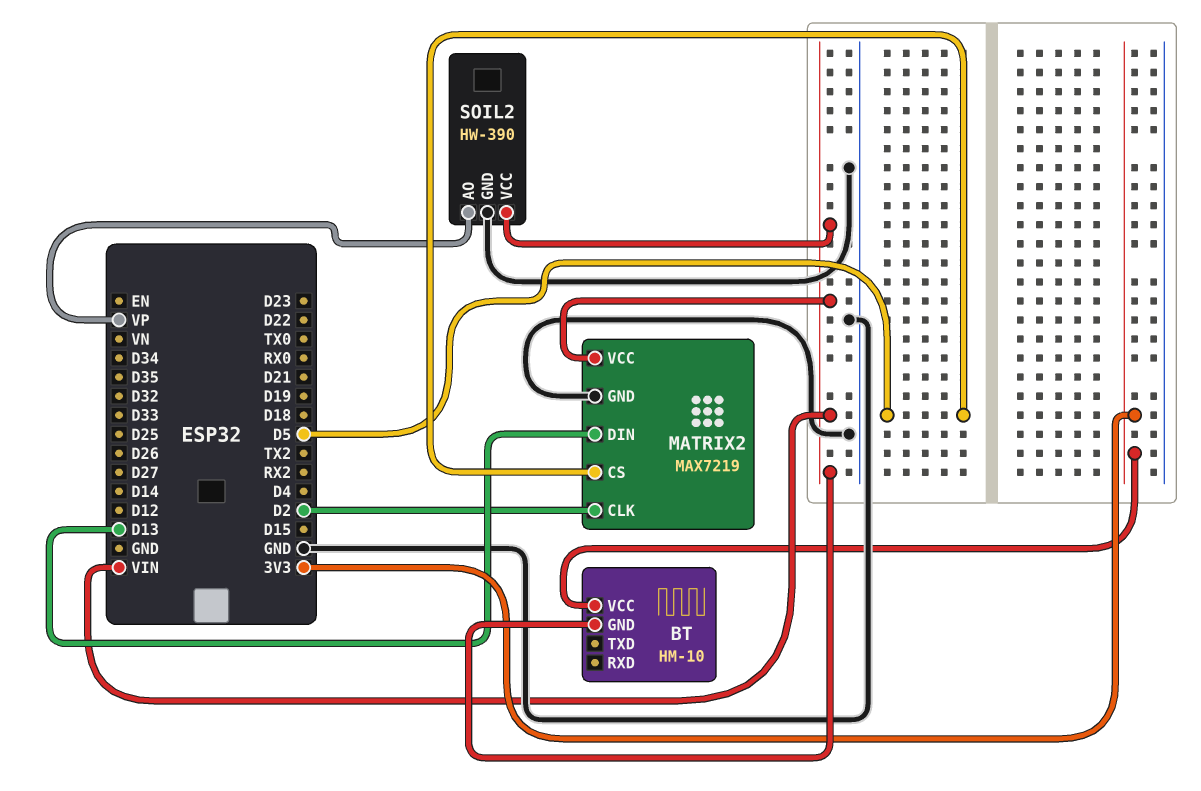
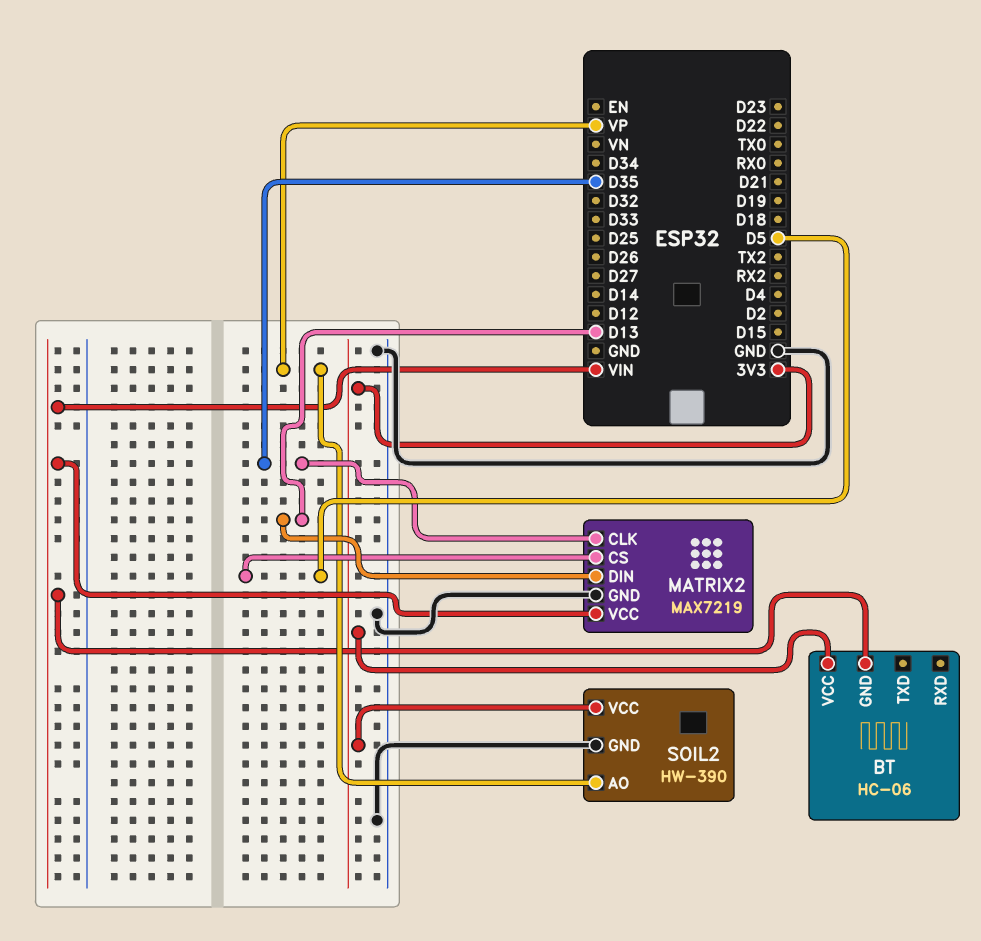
BT: HM-10 -> HC-06
MATRIX2 pin CLK: D2 -> D35
SOIL2 pin VCC: VIN -> 3V3

